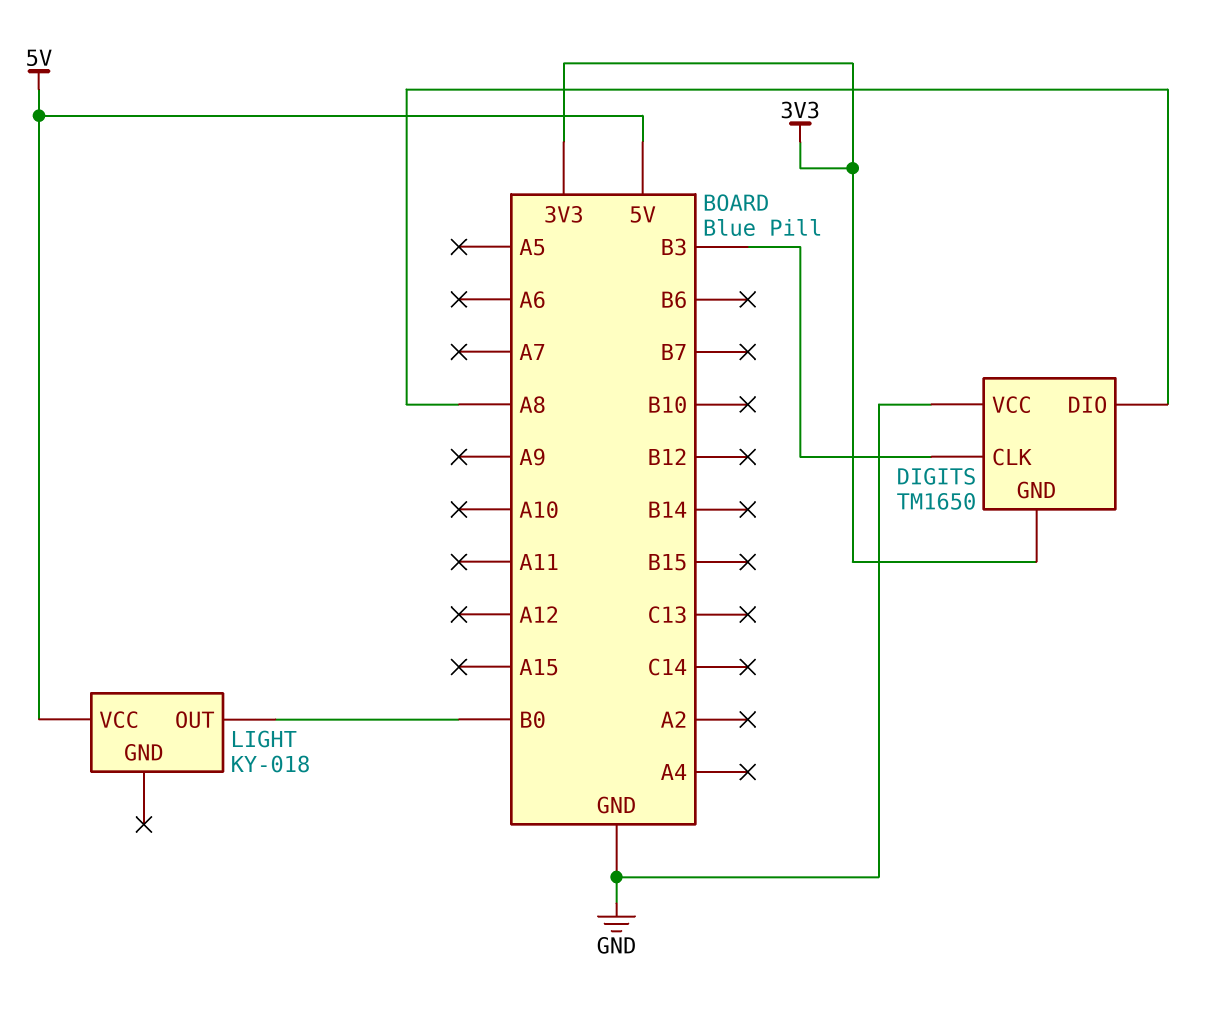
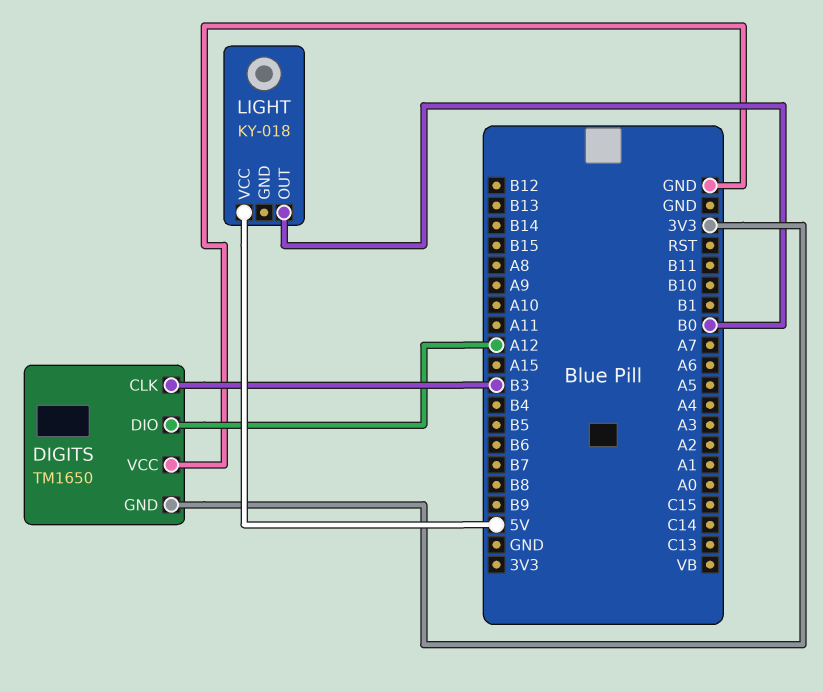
DIGITS pin DIO: A8 -> A12

